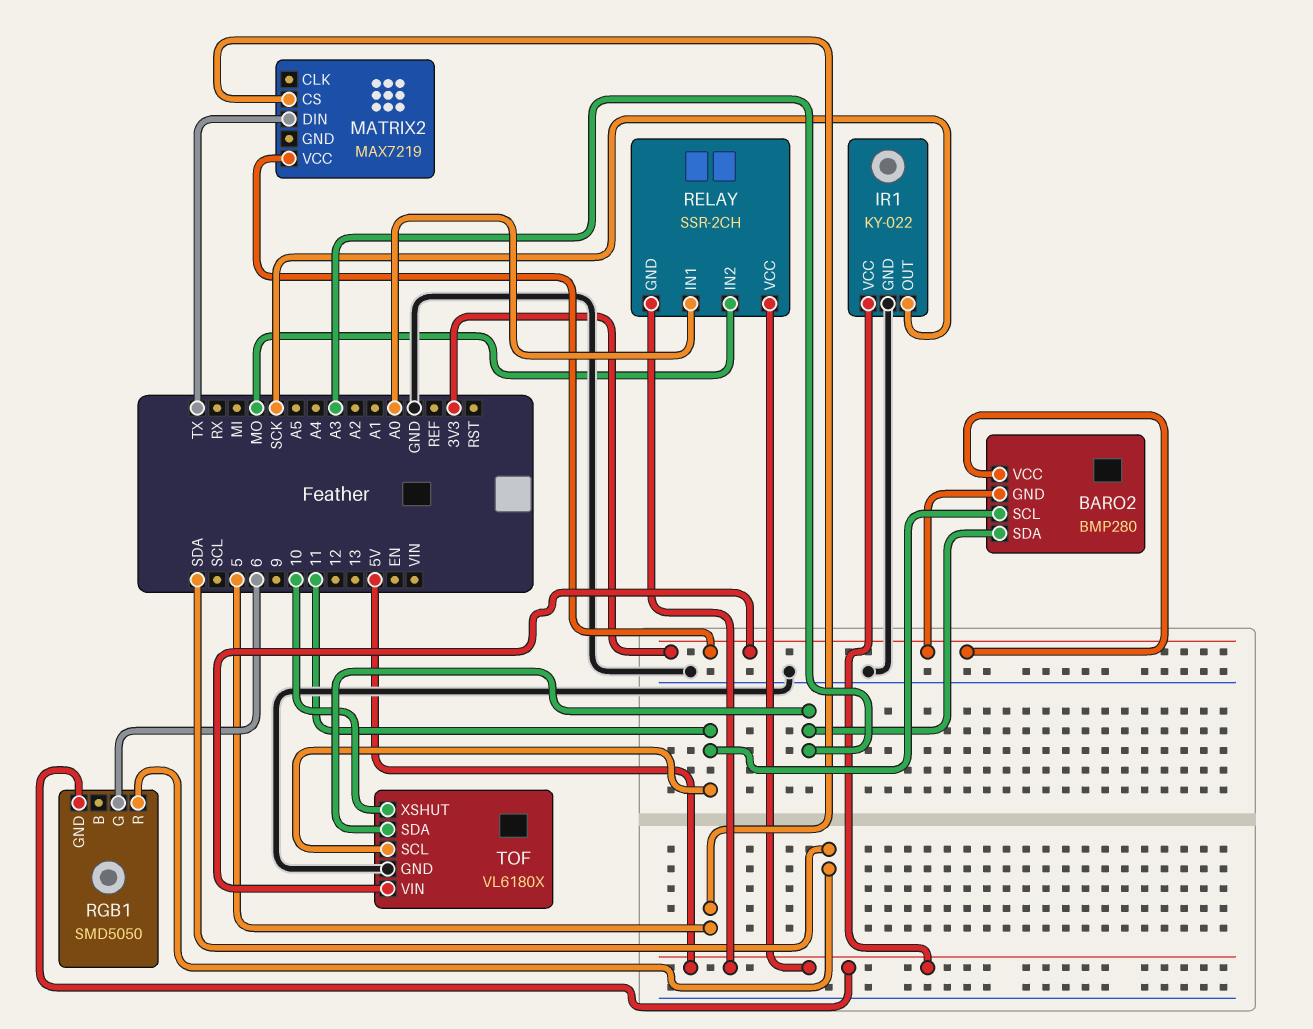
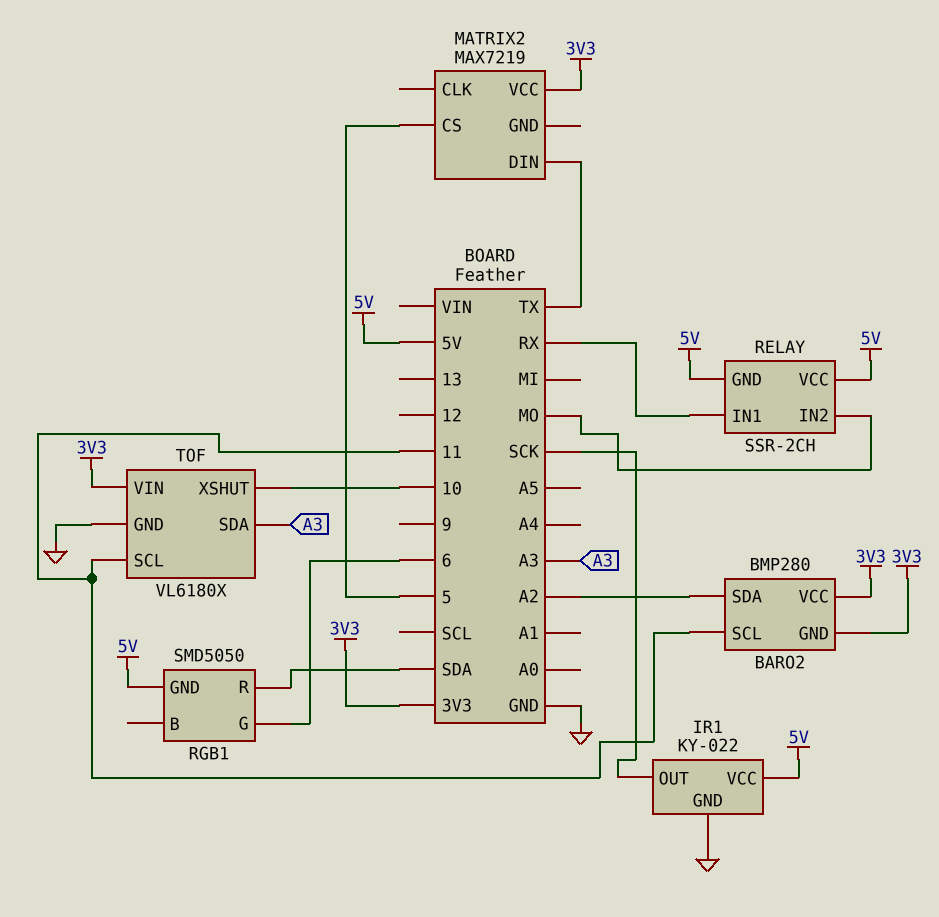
BARO2 pin SDA: A3 -> A2
RELAY pin IN1: A0 -> RX

